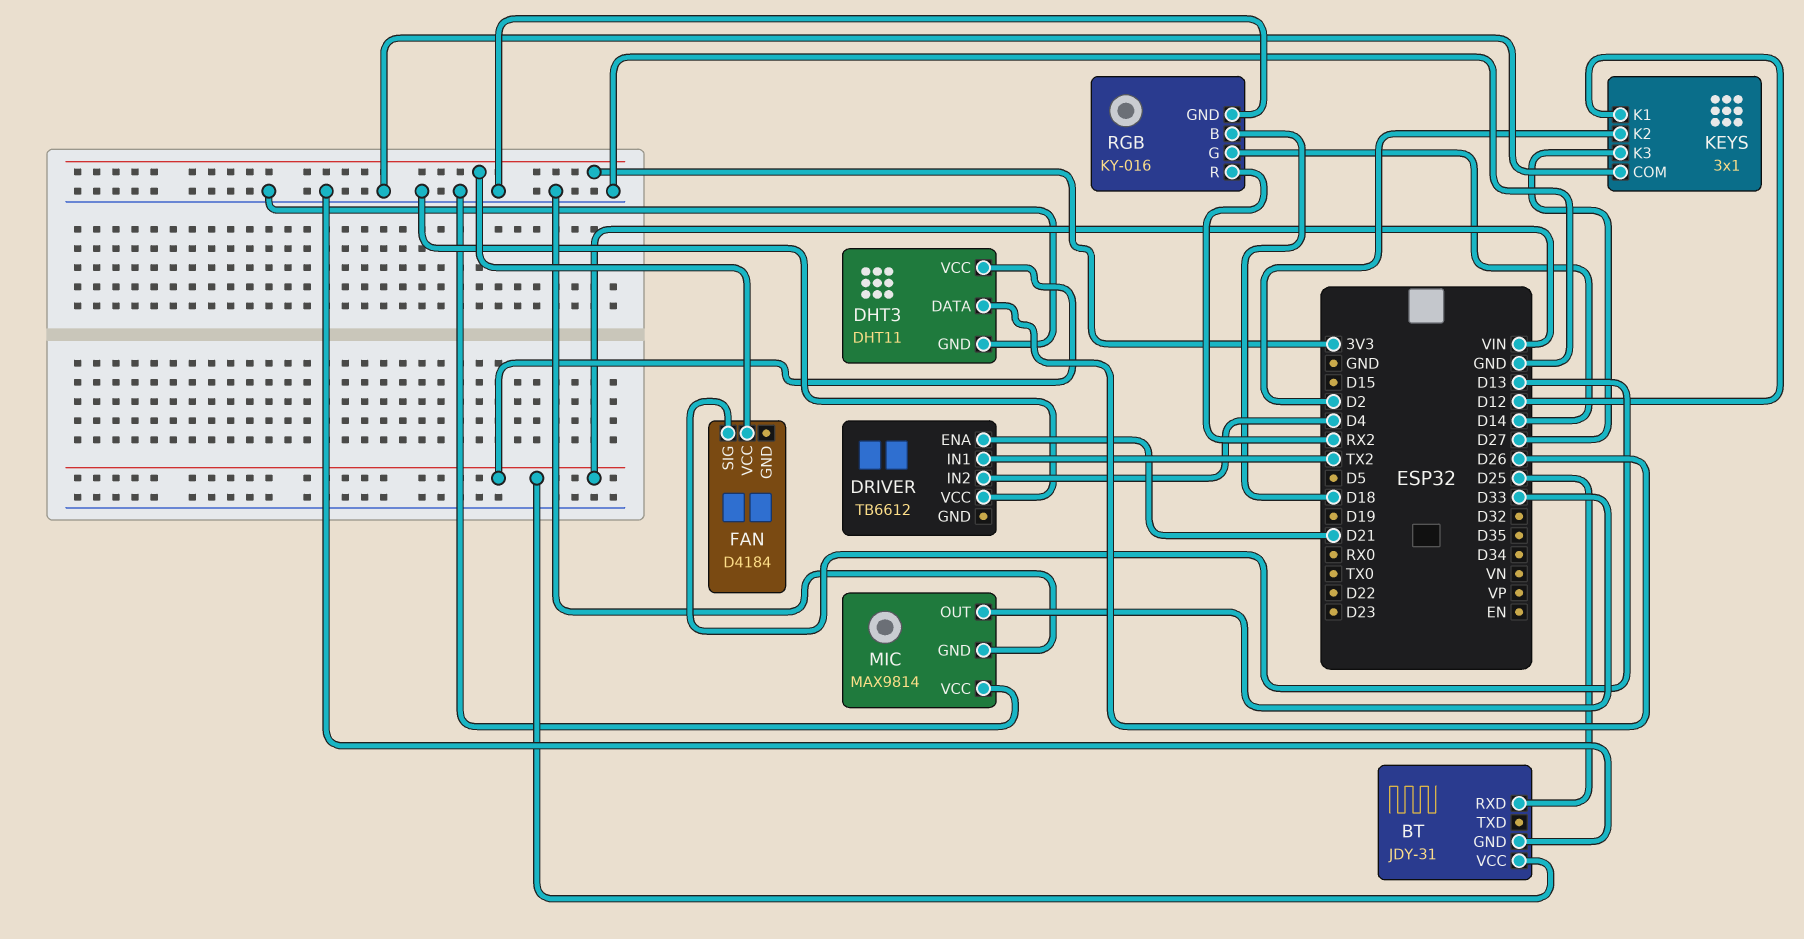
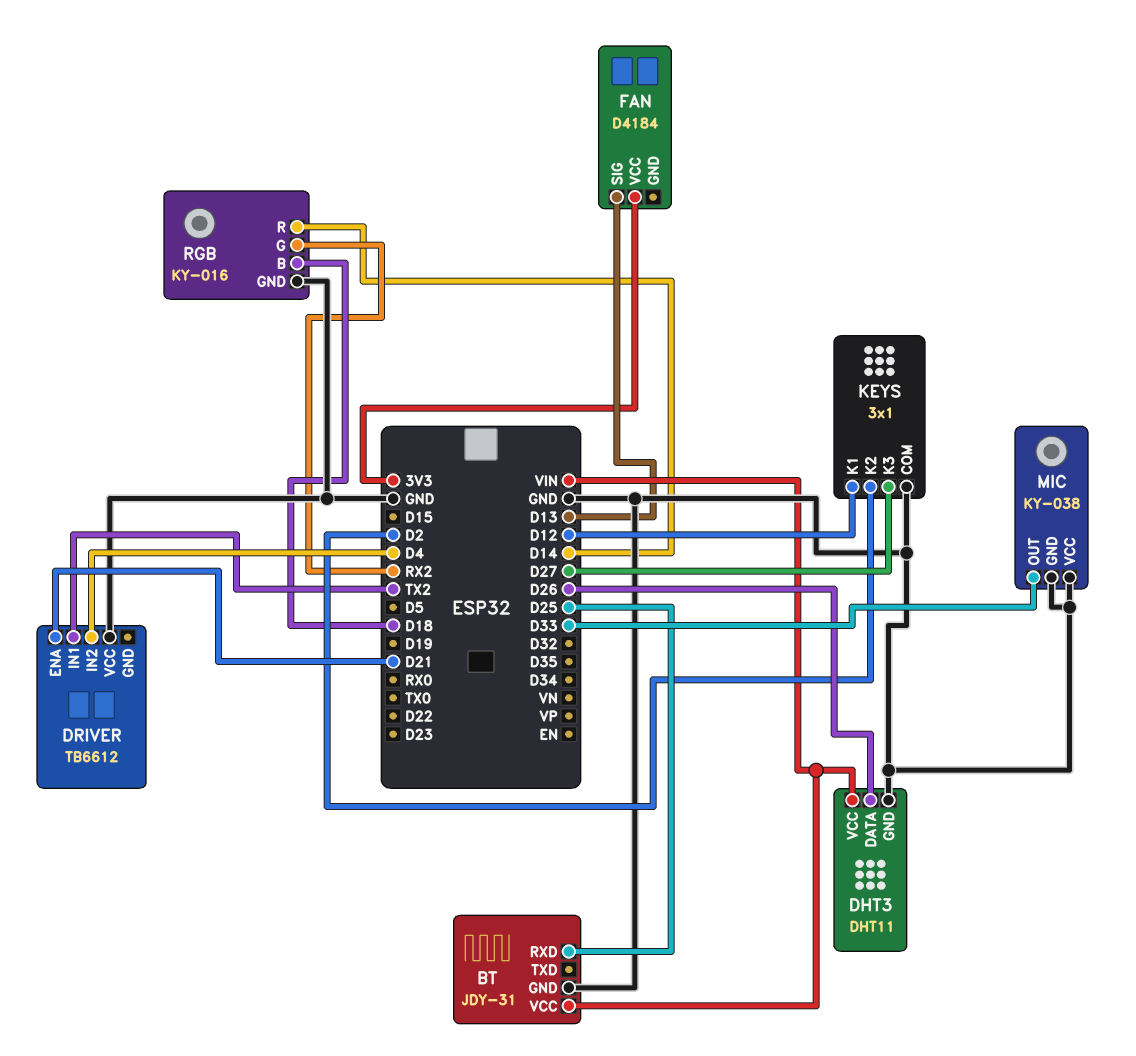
MIC: MAX9814 -> KY-038
RGB pin G: D14 -> RX2
RGB pin R: RX2 -> D14

